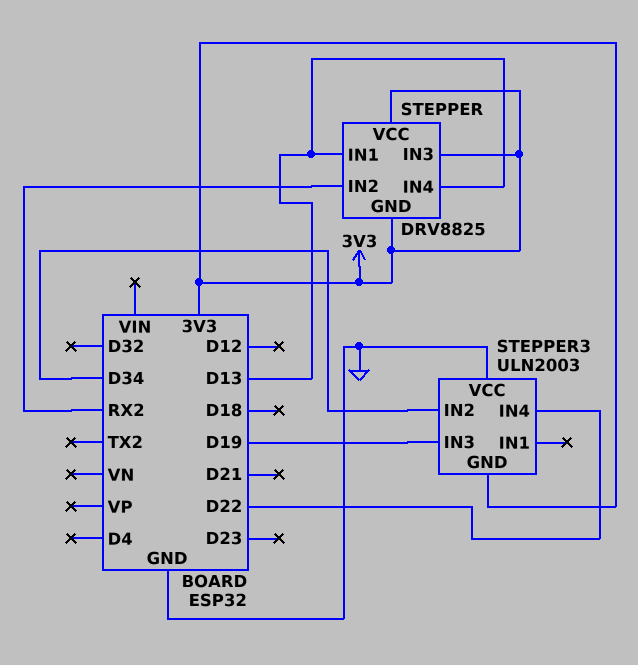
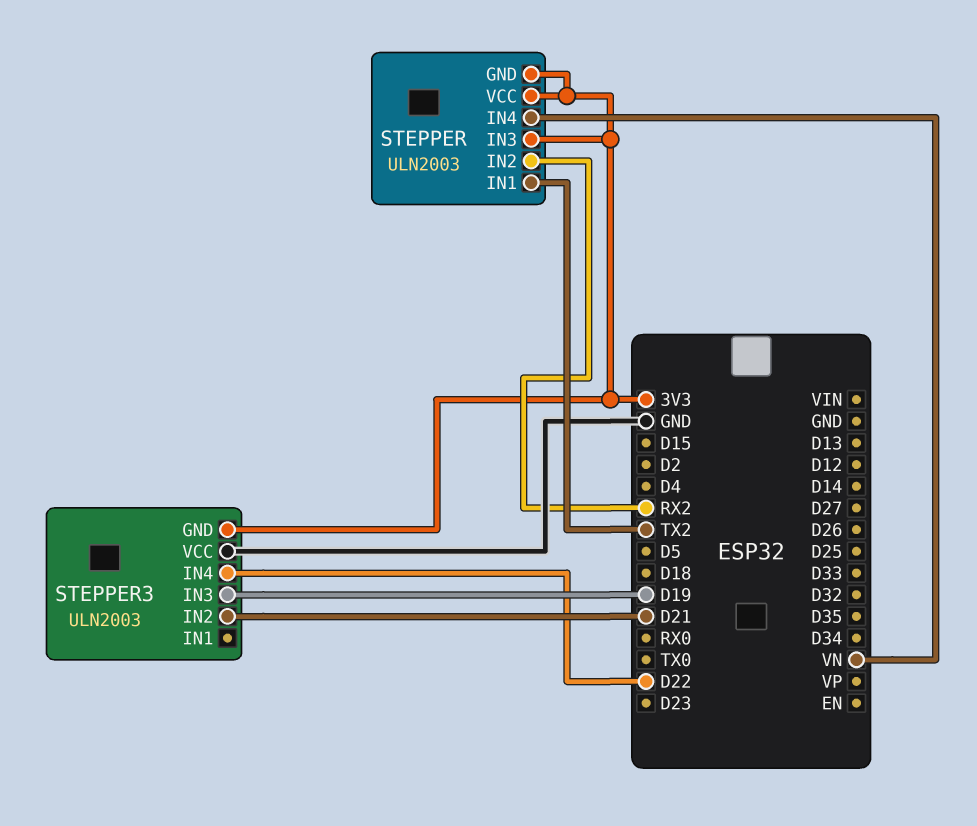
STEPPER: DRV8825 -> ULN2003
STEPPER pin IN1: D13 -> TX2
STEPPER pin IN4: D13 -> VN
STEPPER3 pin IN2: D34 -> D21

